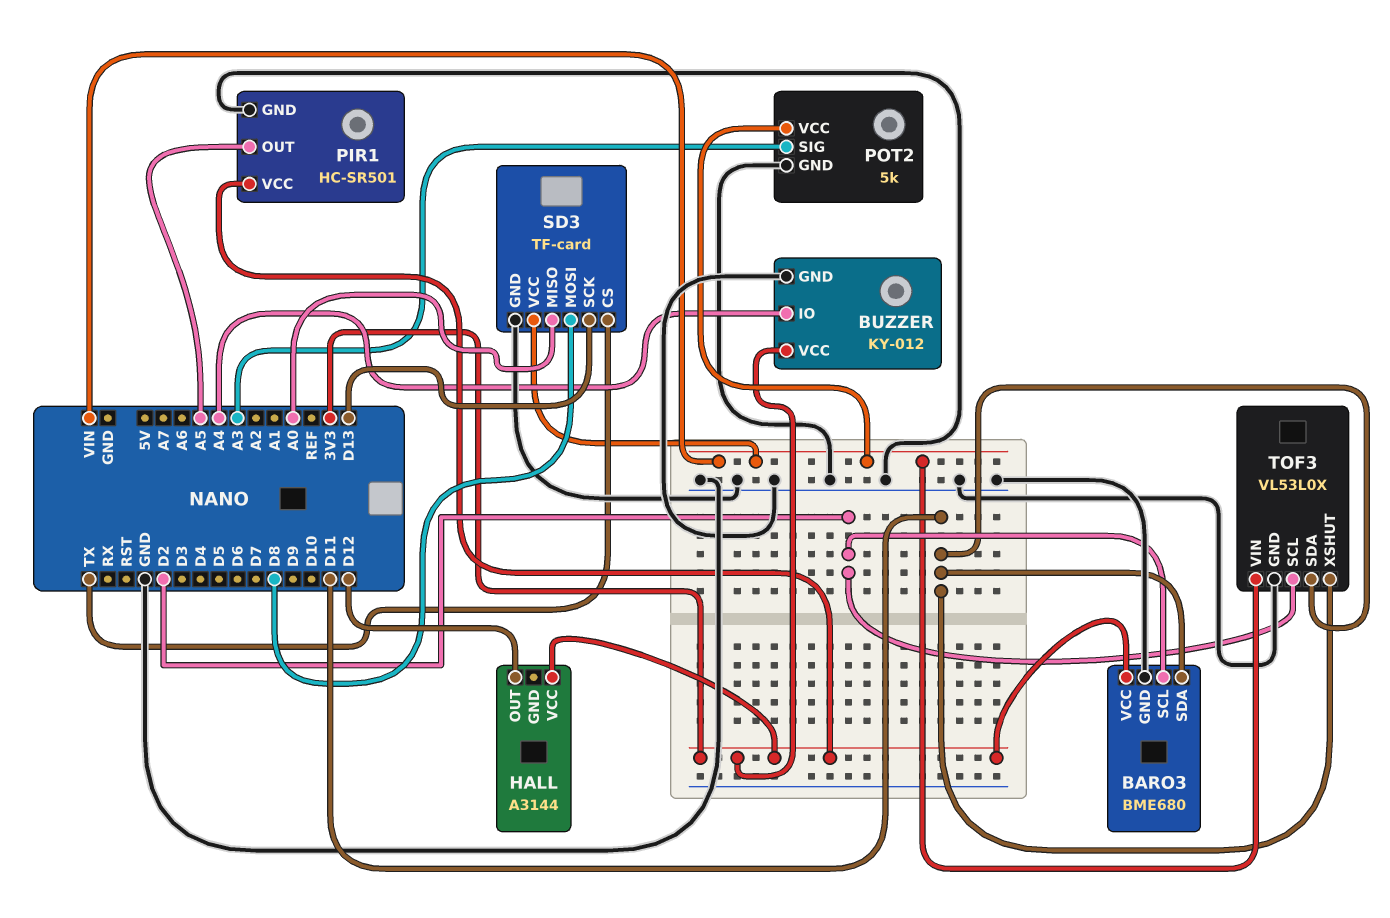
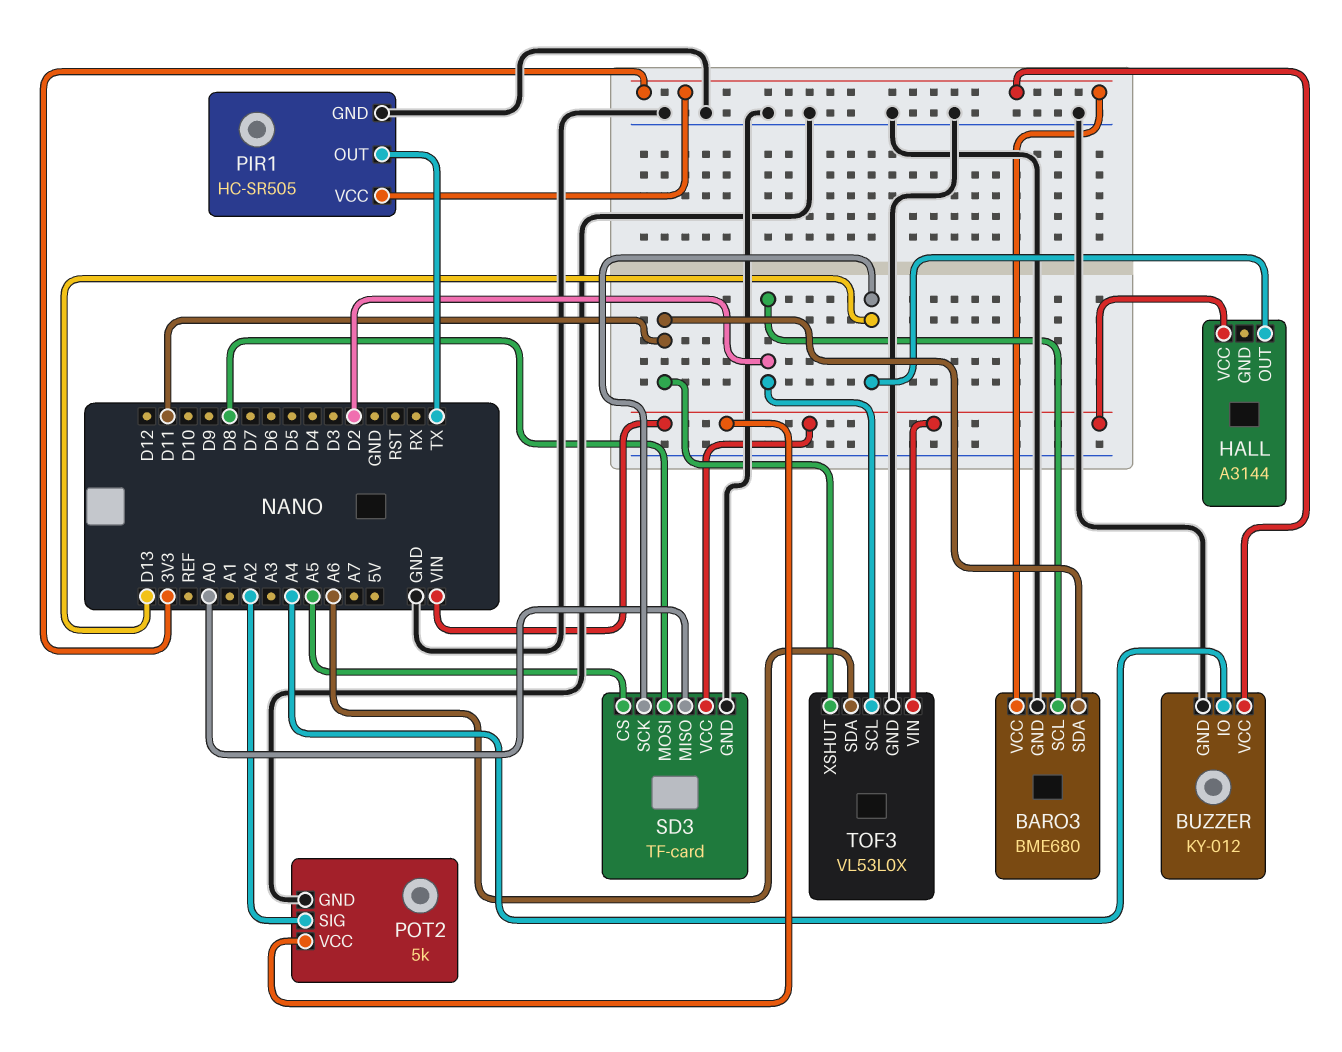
HALL pin OUT: D12 -> D13
HALL pin VCC: 3V3 -> VIN
PIR1: HC-SR501 -> HC-SR505
PIR1 pin OUT: A5 -> TX
POT2 pin SIG: A3 -> A2
SD3 pin CS: TX -> A5
TOF3 pin SDA: D11 -> A6

